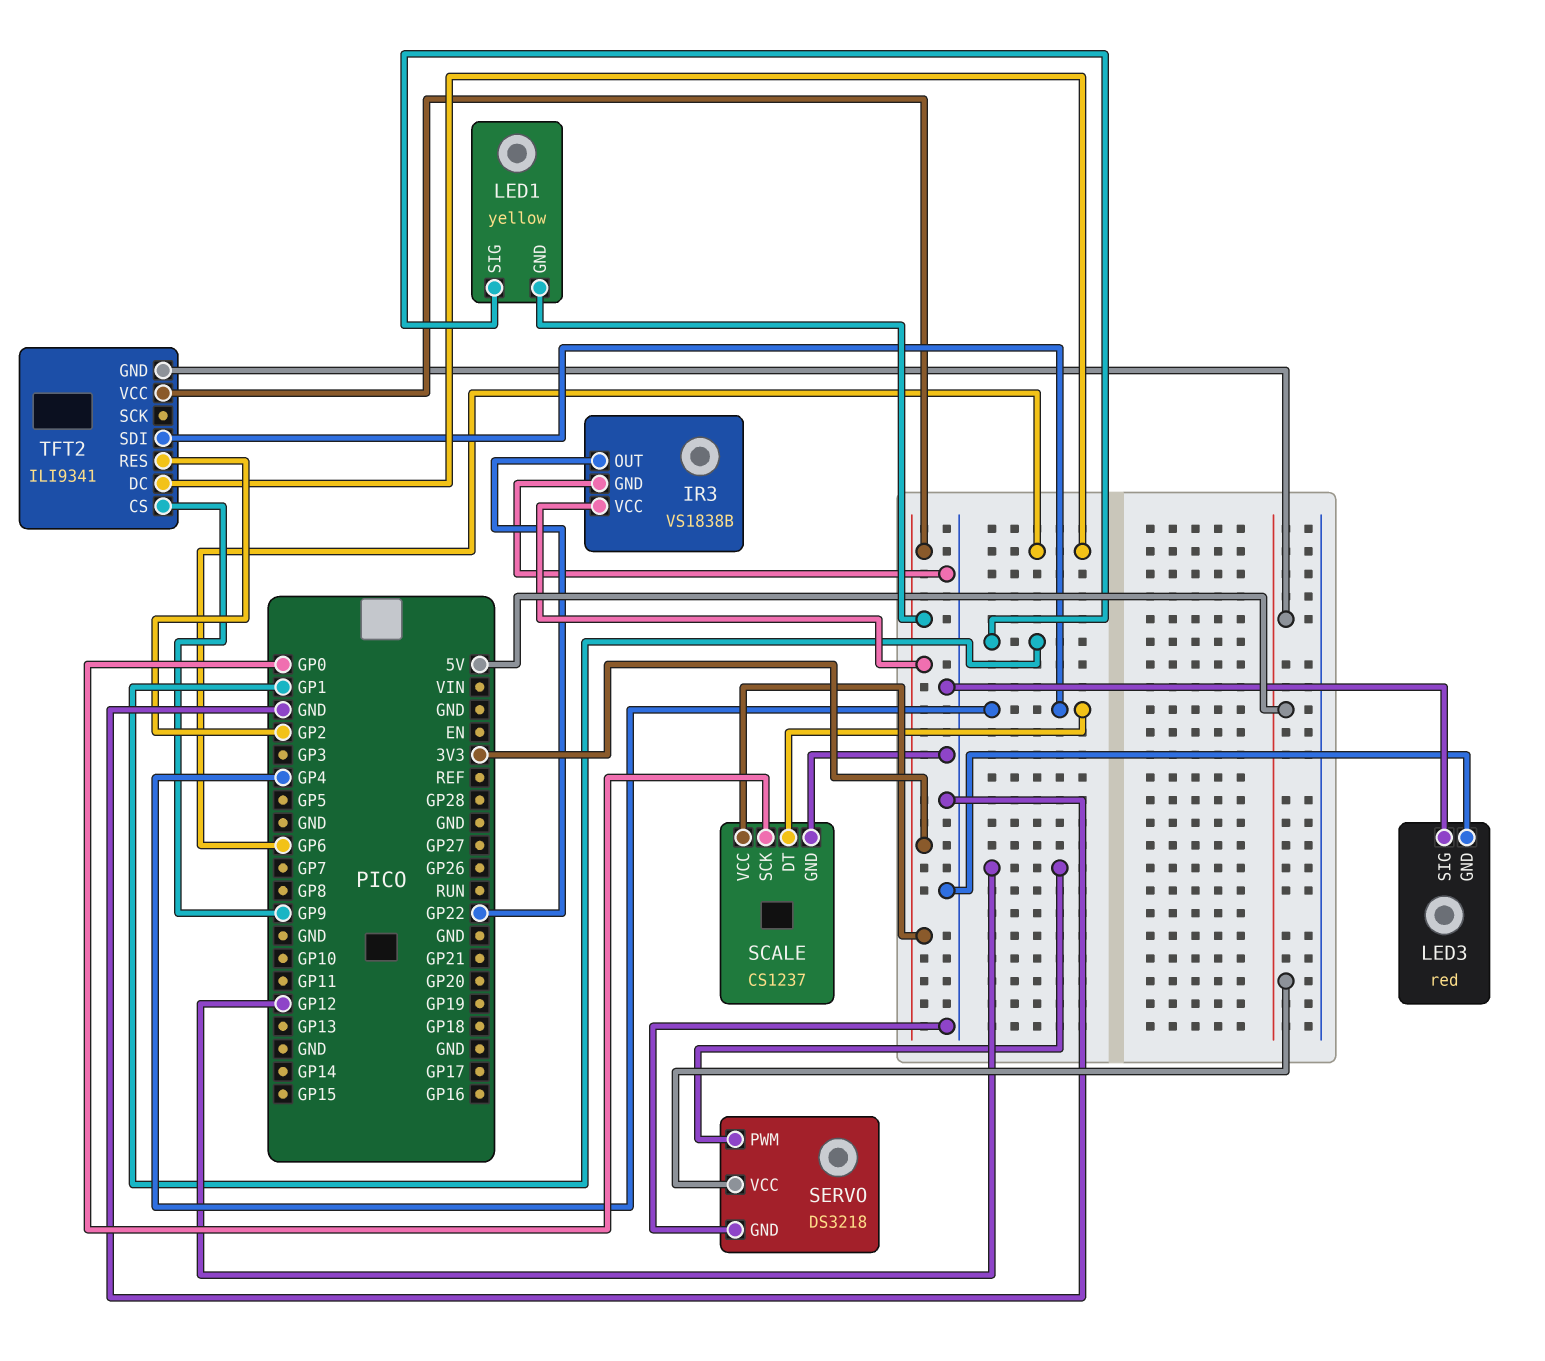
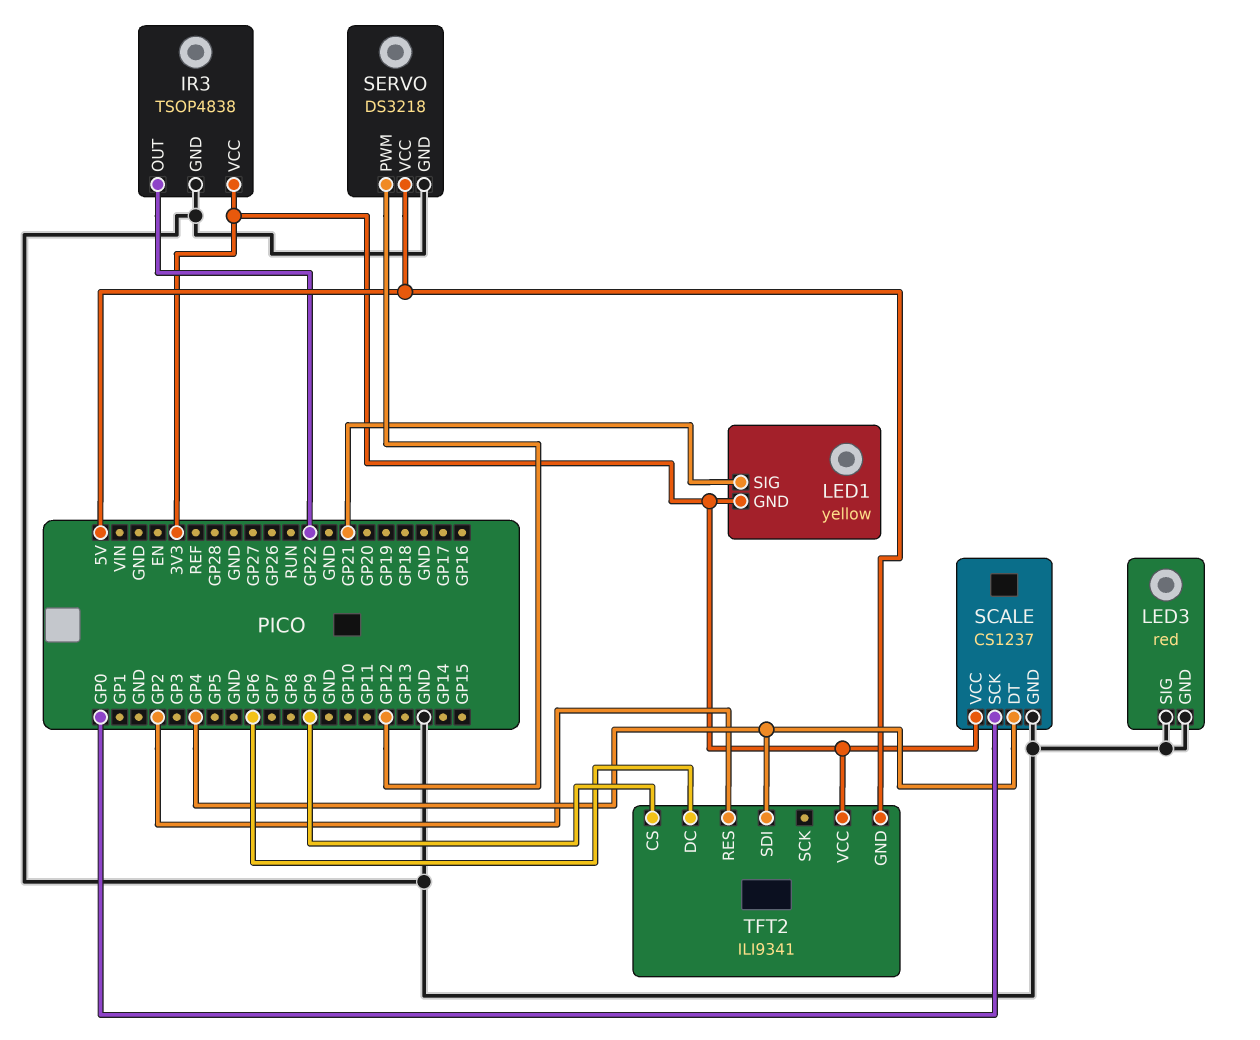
IR3: VS1838B -> TSOP4838
LED1 pin SIG: GP1 -> GP21

